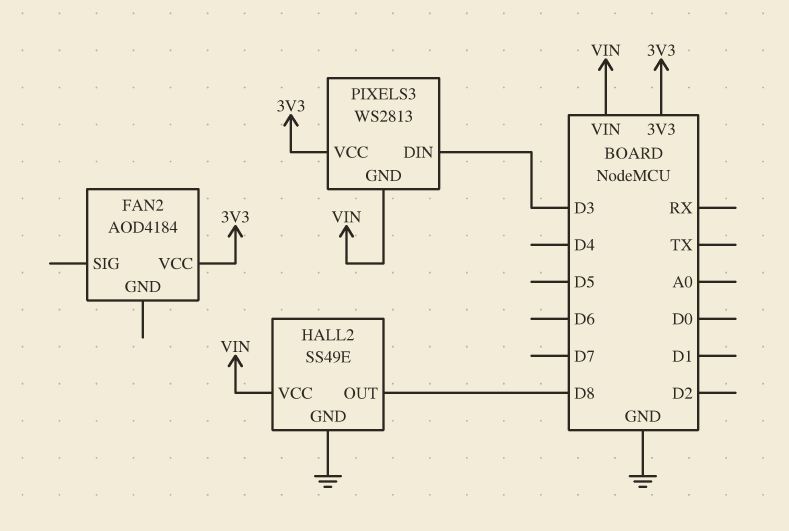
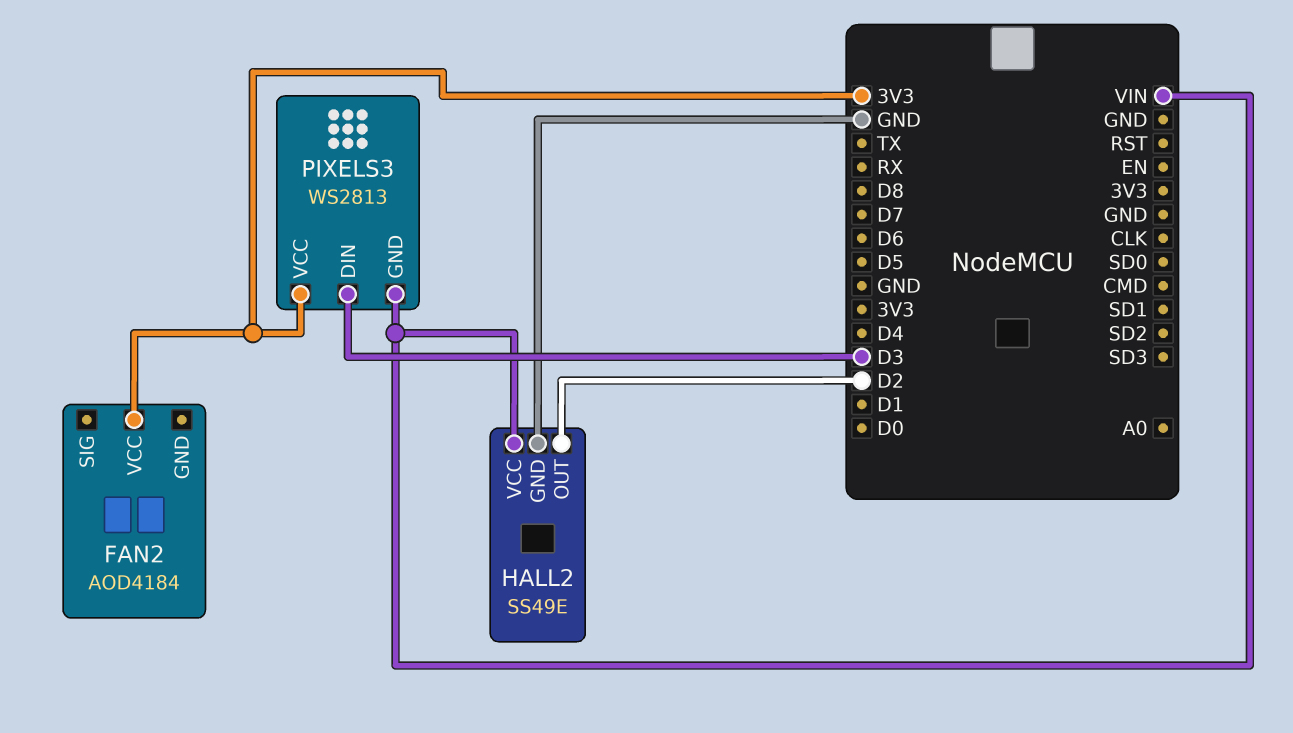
HALL2 pin OUT: D8 -> D2

